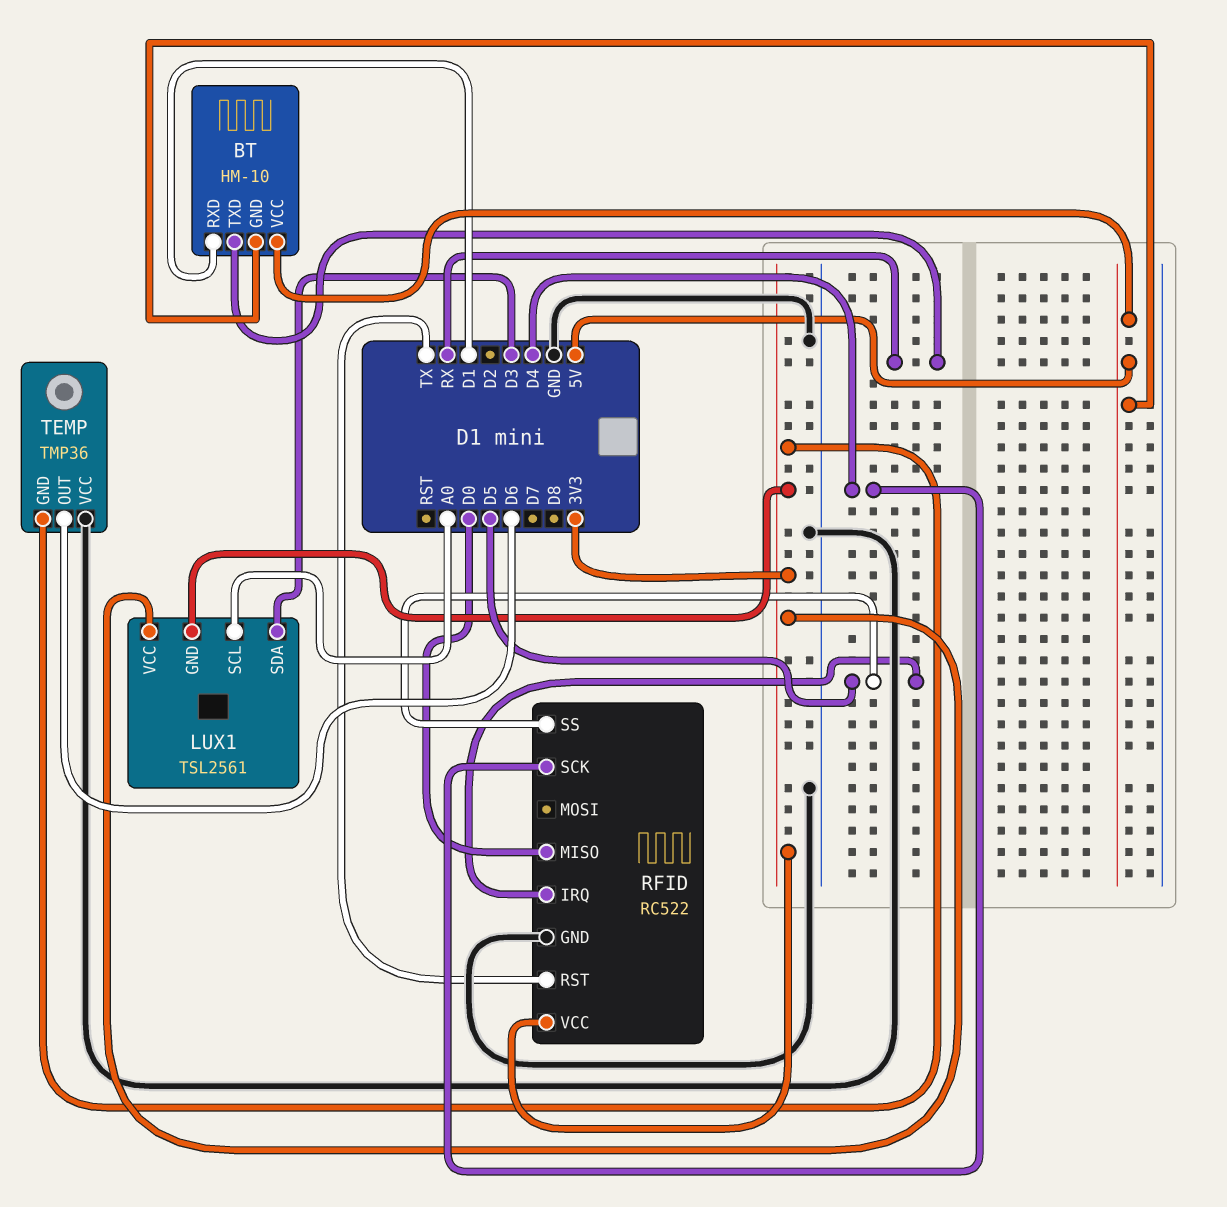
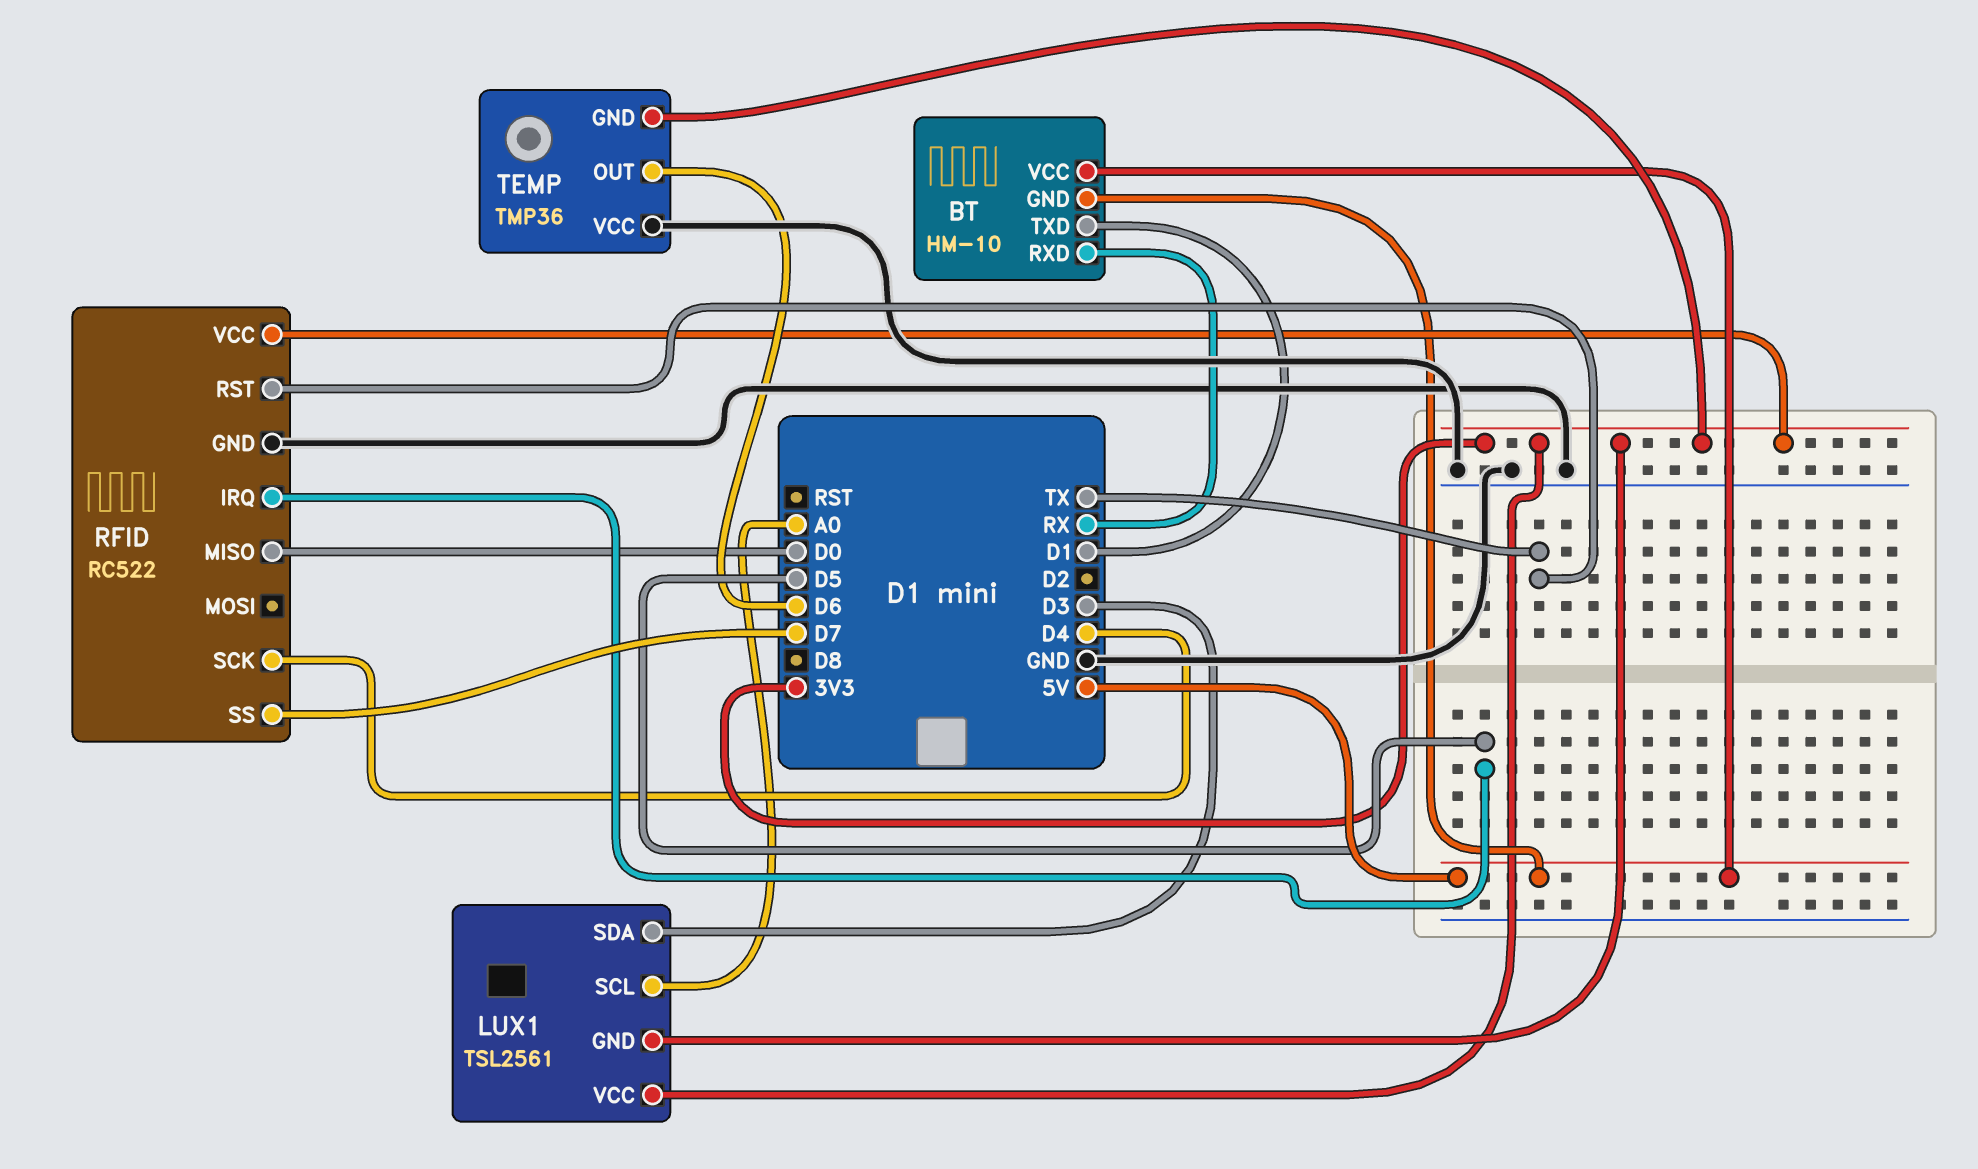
BT pin RXD: D1 -> RX
BT pin TXD: RX -> D1
RFID pin SS: D5 -> D7

